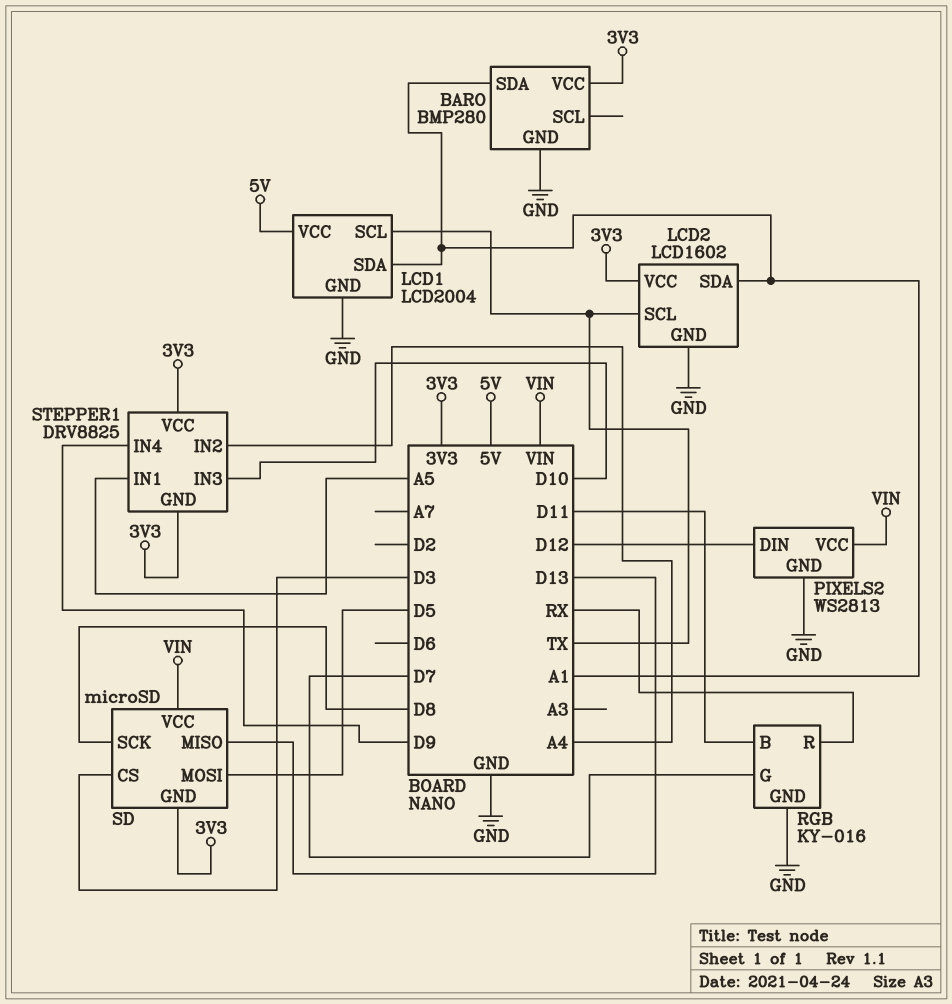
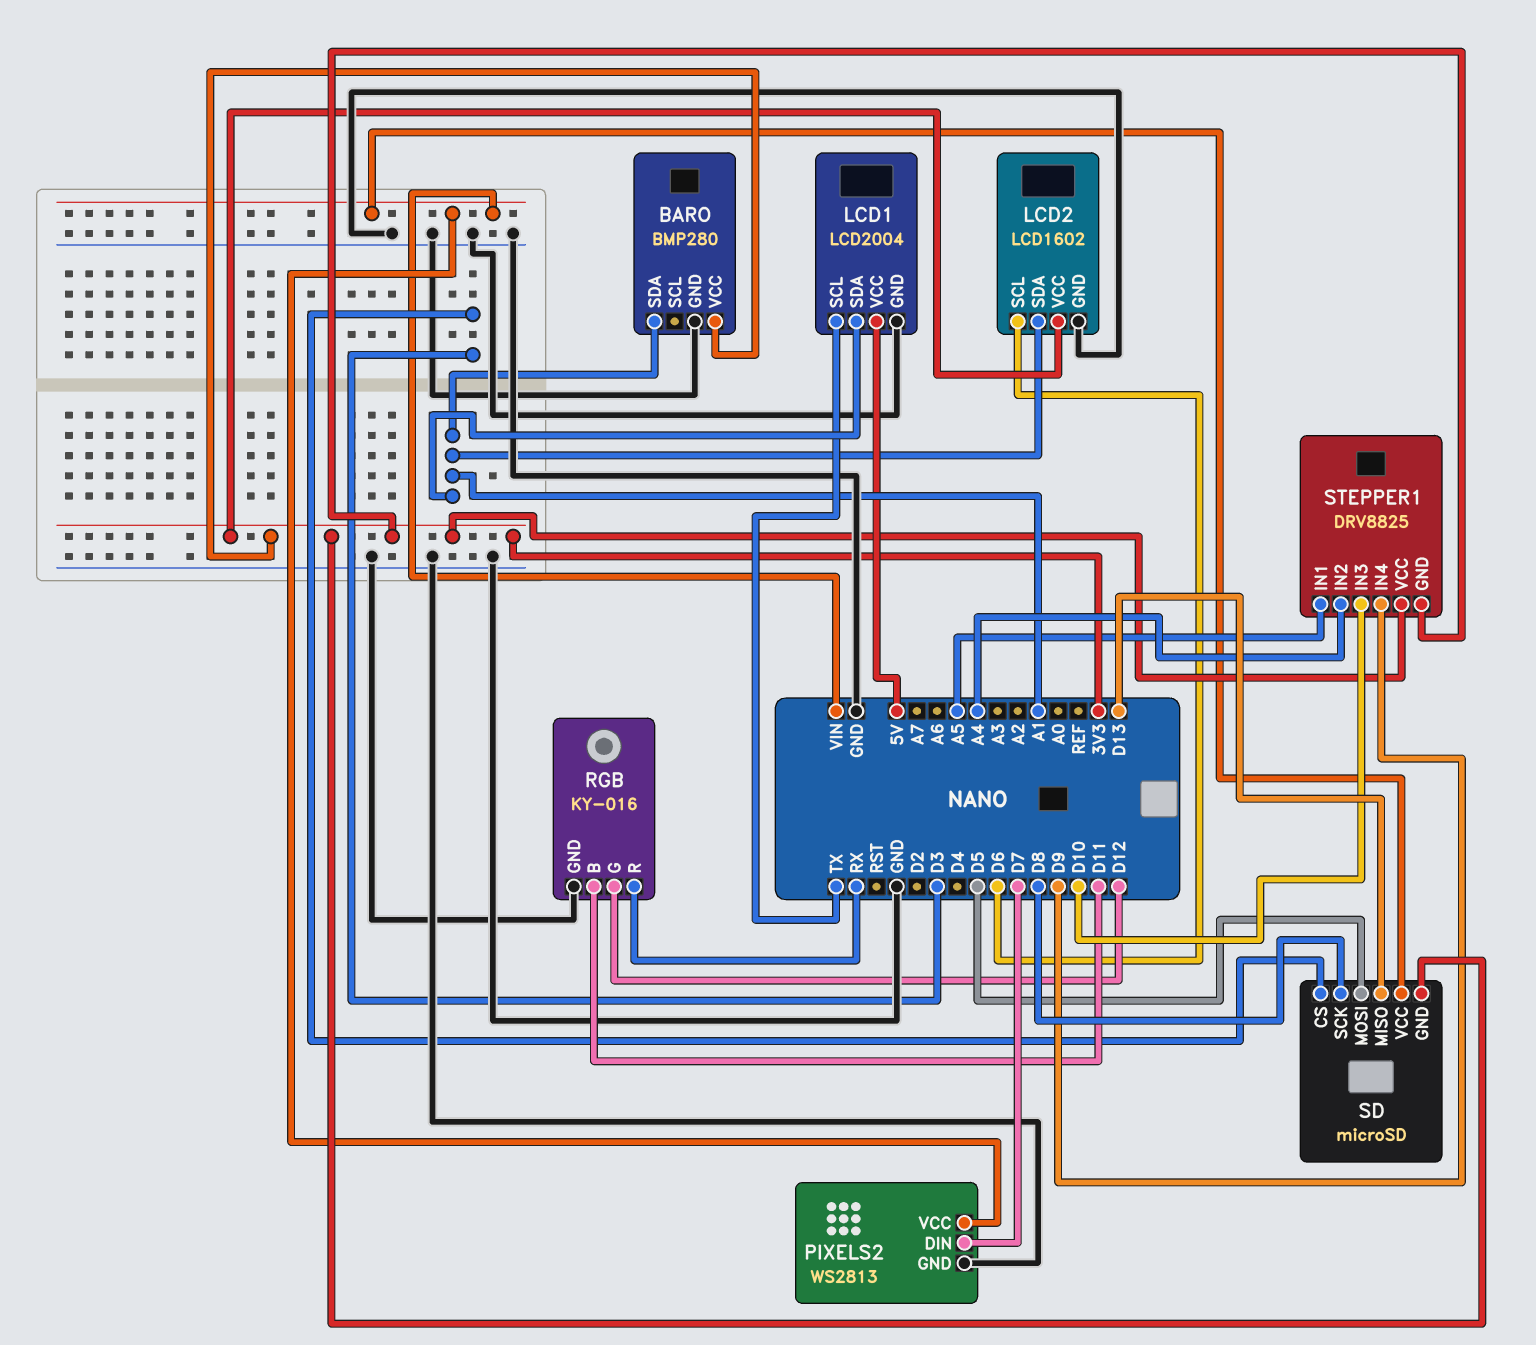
LCD2 pin SCL: TX -> D6
PIXELS2 pin DIN: D12 -> D7
RGB pin G: D7 -> D12

